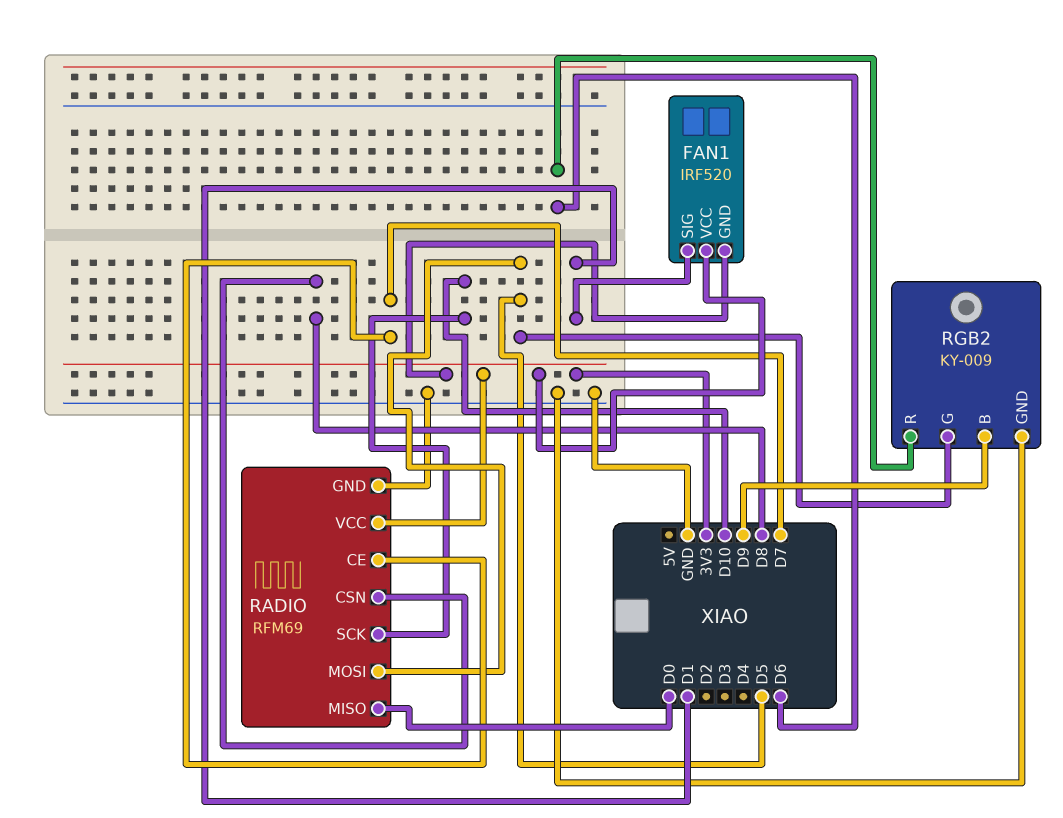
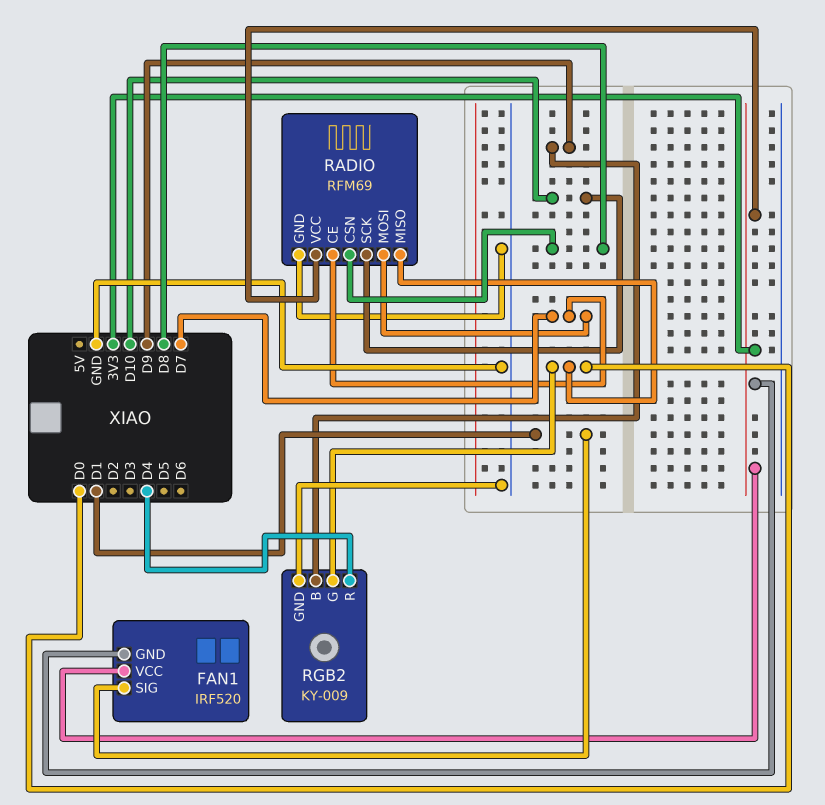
RADIO pin MOSI: D5 -> D7
RGB2 pin G: D5 -> D0
RGB2 pin R: D6 -> D4

